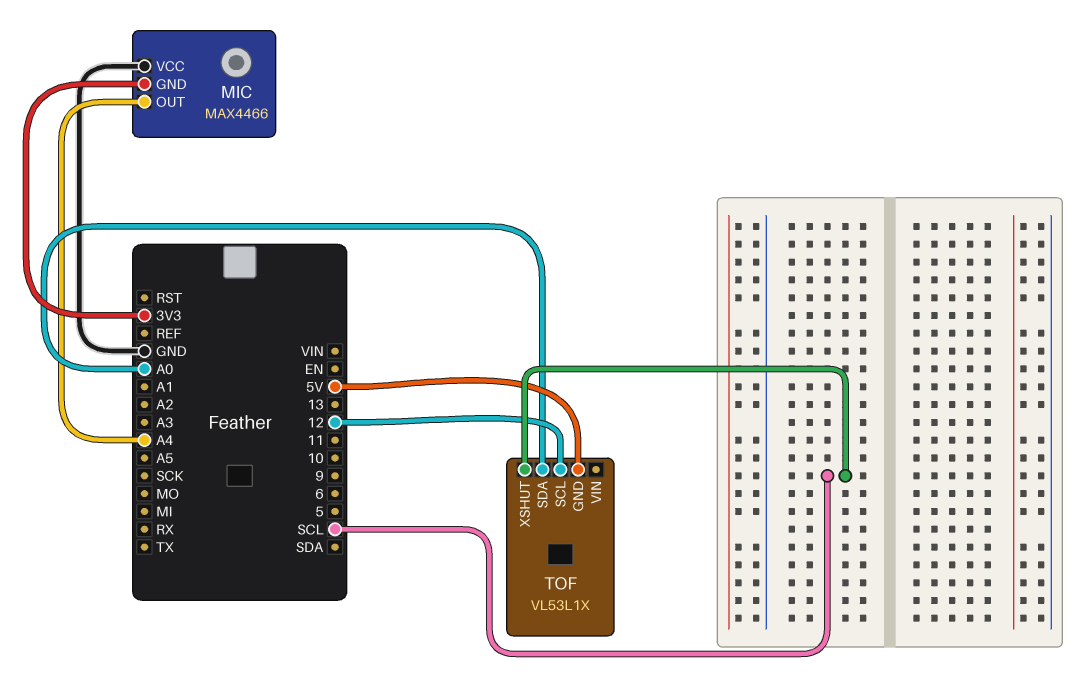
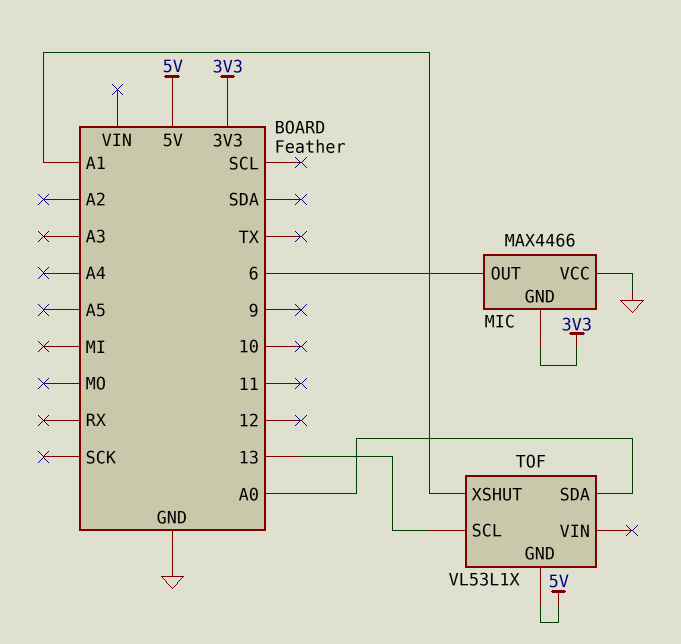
MIC pin OUT: A4 -> 6
TOF pin SCL: 12 -> 13
TOF pin XSHUT: SCL -> A1

